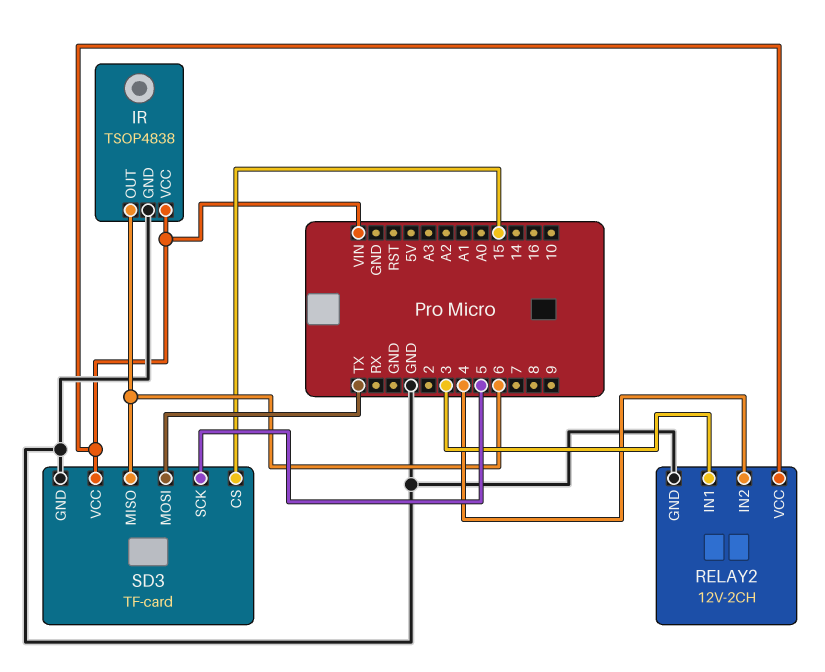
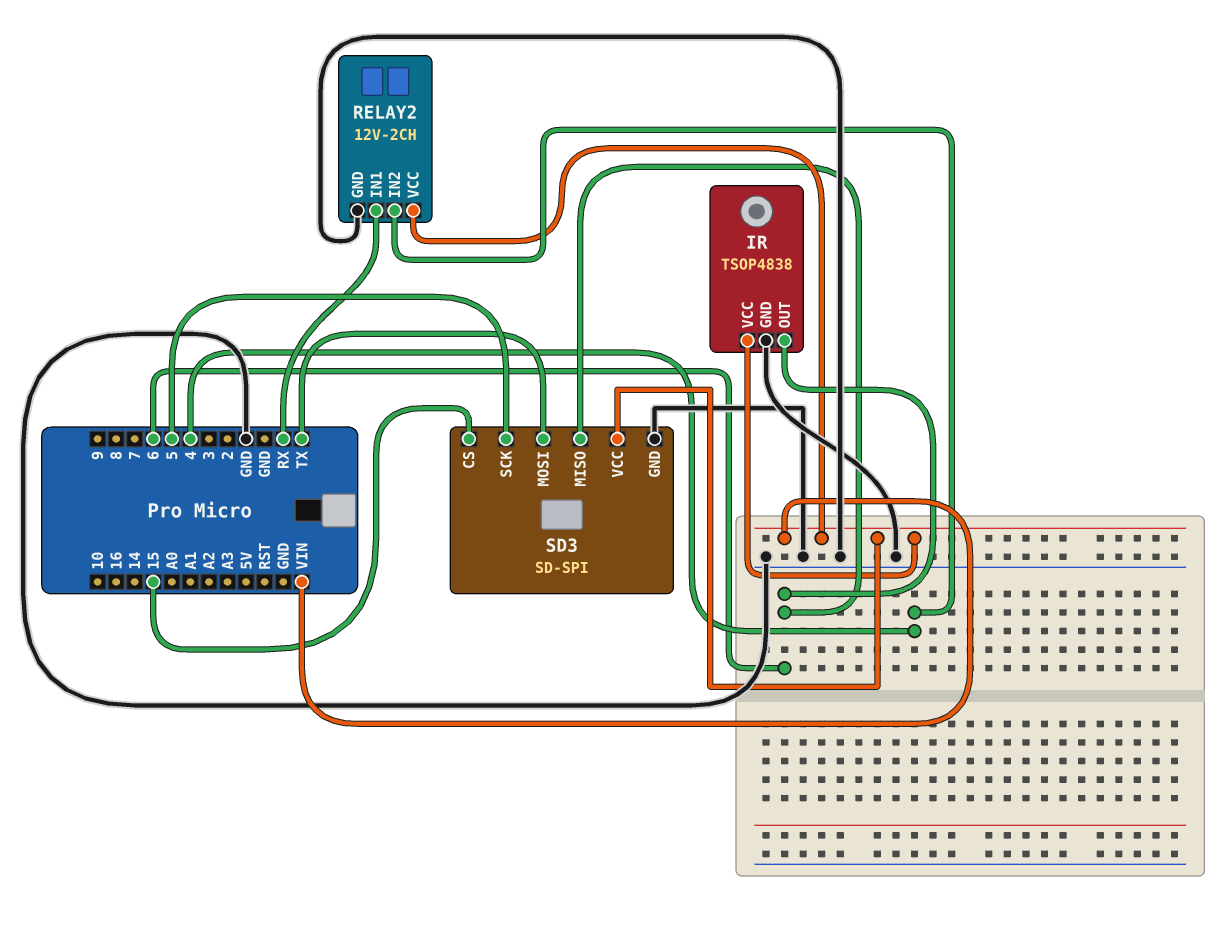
RELAY2 pin IN1: 3 -> RX
SD3: TF-card -> SD-SPI

